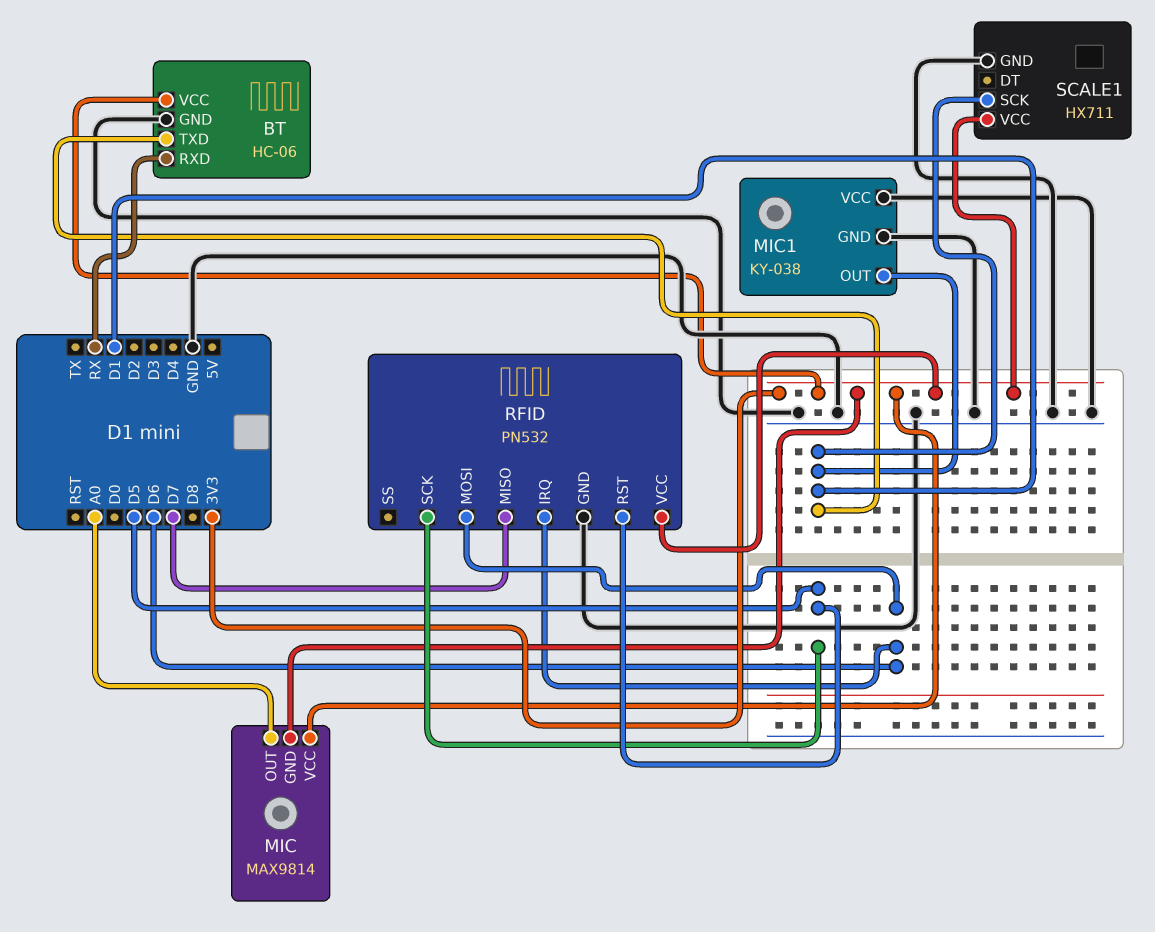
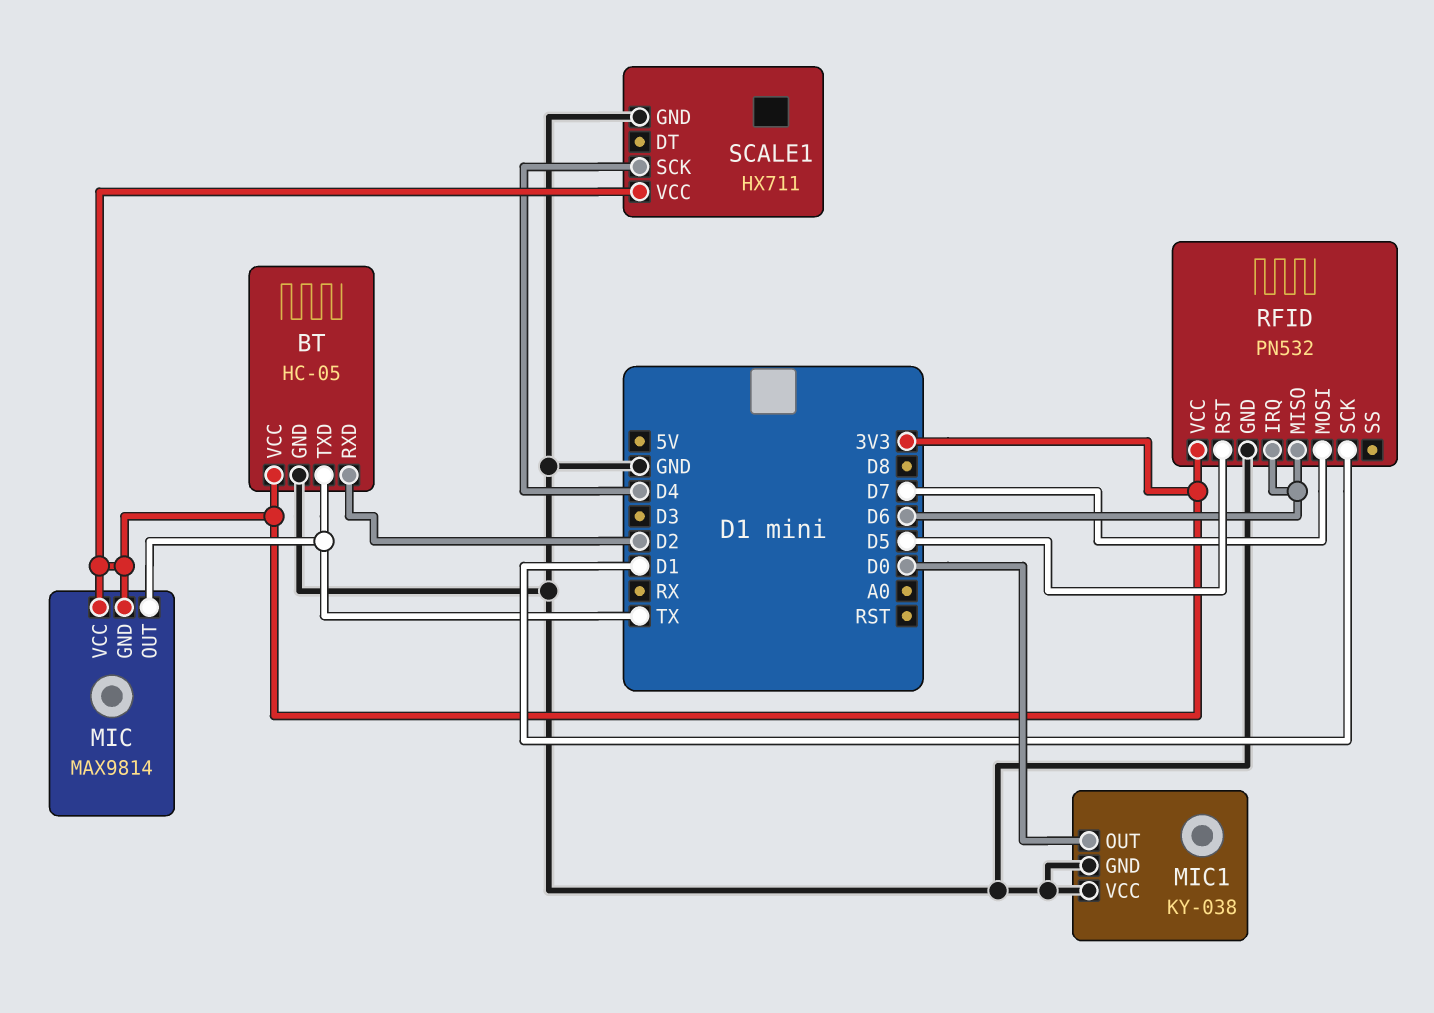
BT: HC-06 -> HC-05
BT pin RXD: RX -> D2
BT pin TXD: D1 -> TX
MIC pin OUT: A0 -> TX
MIC1 pin OUT: D1 -> D0
RFID pin MISO: D7 -> D6
RFID pin MOSI: D6 -> D7
RFID pin SCK: D5 -> D1
SCALE1 pin SCK: D1 -> D4

